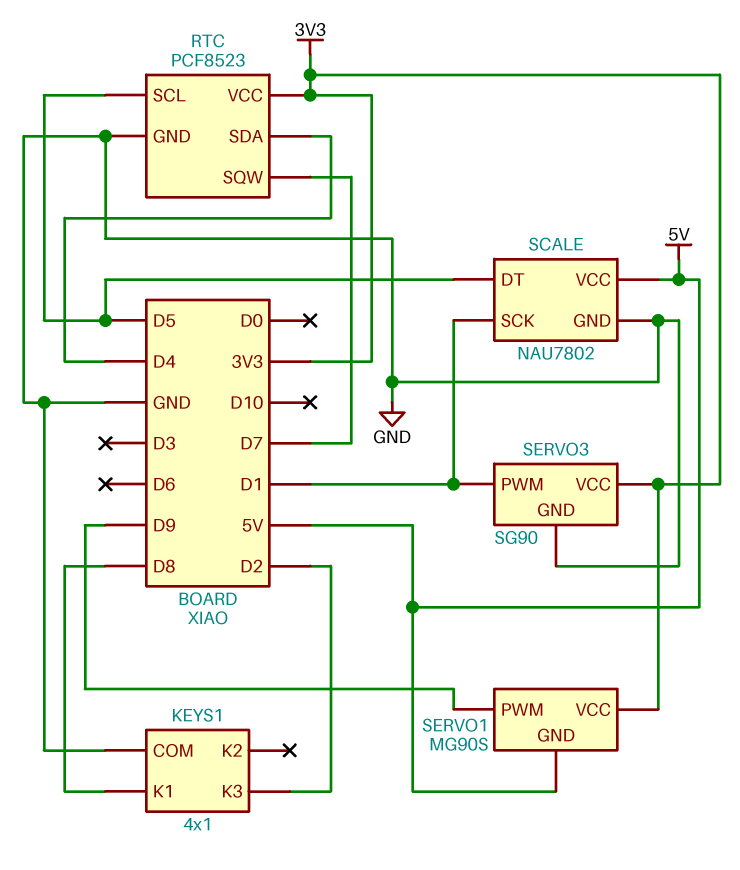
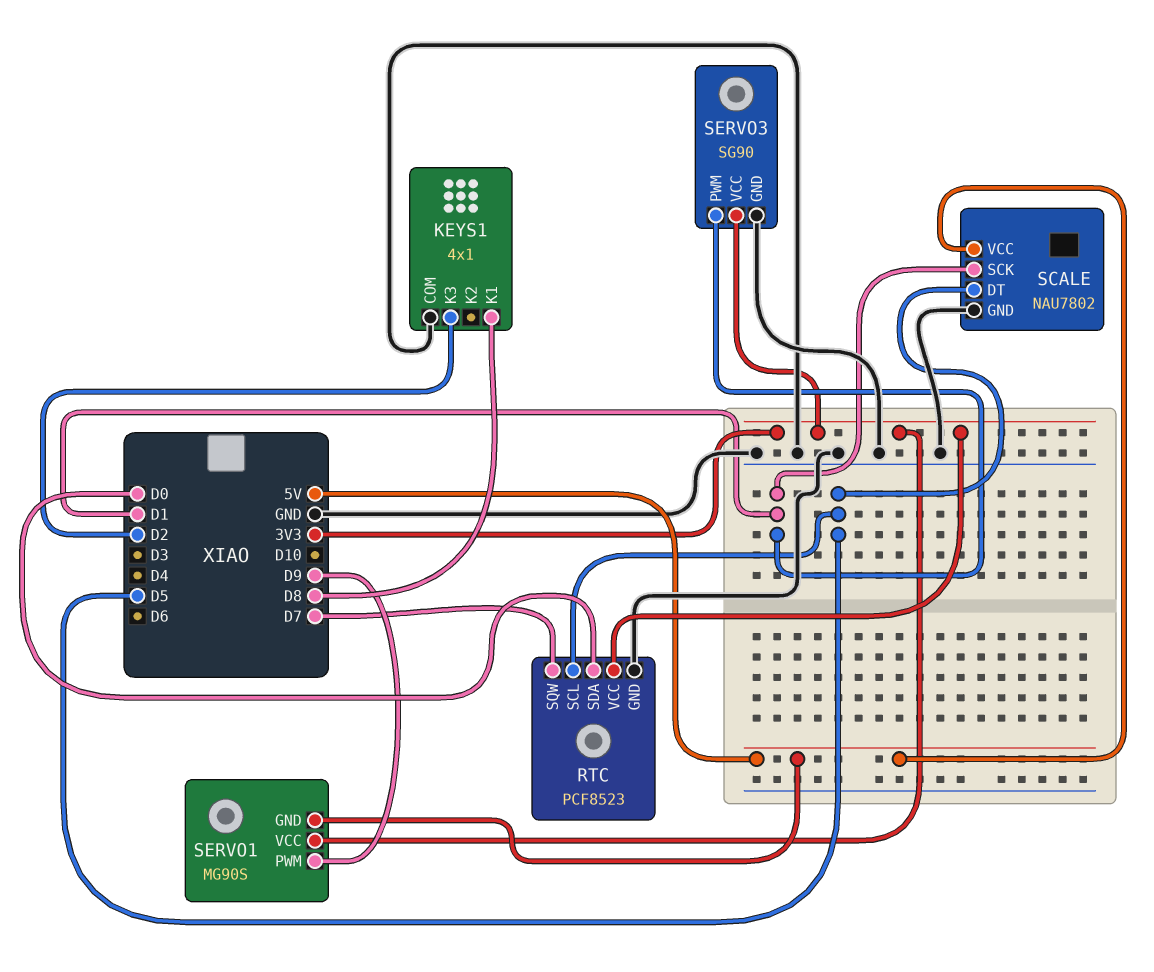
RTC pin SDA: D4 -> D0

